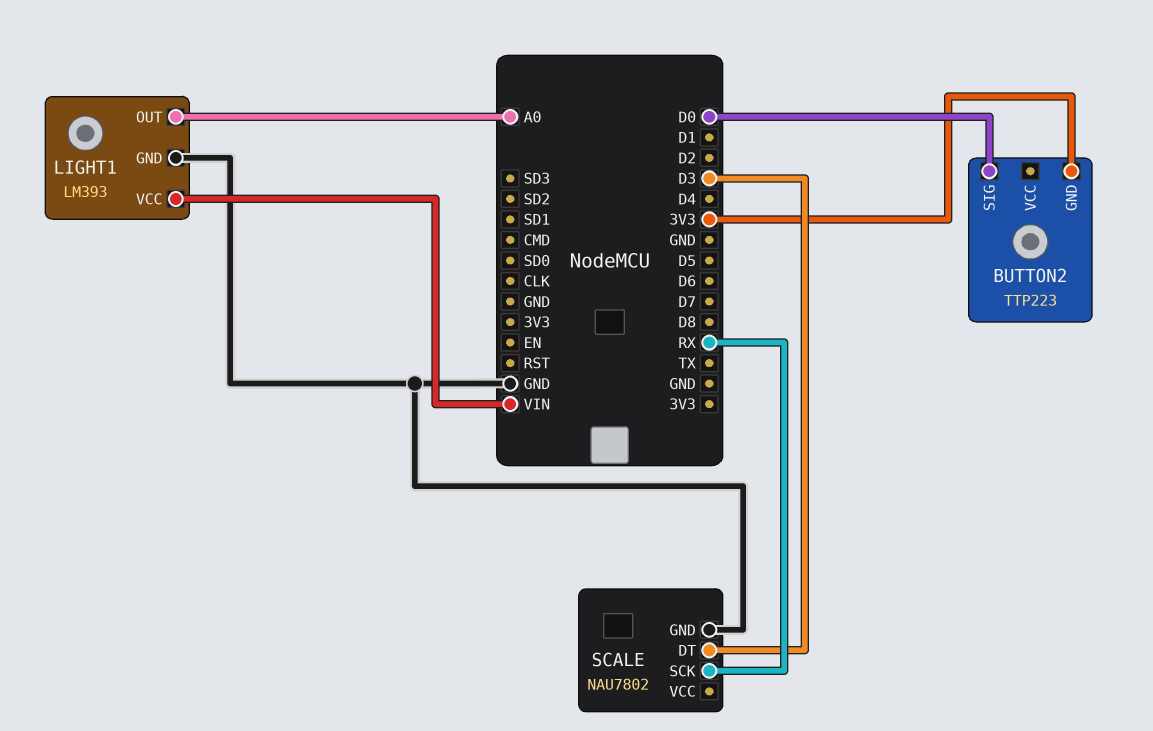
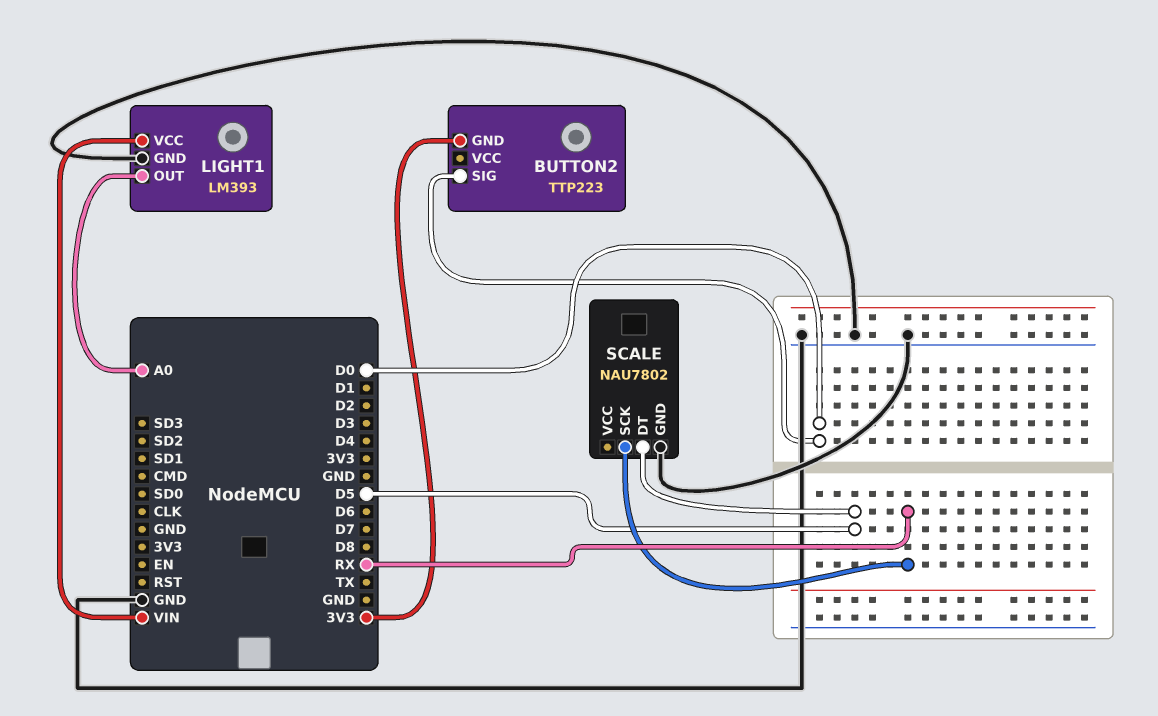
SCALE pin DT: D3 -> D5

